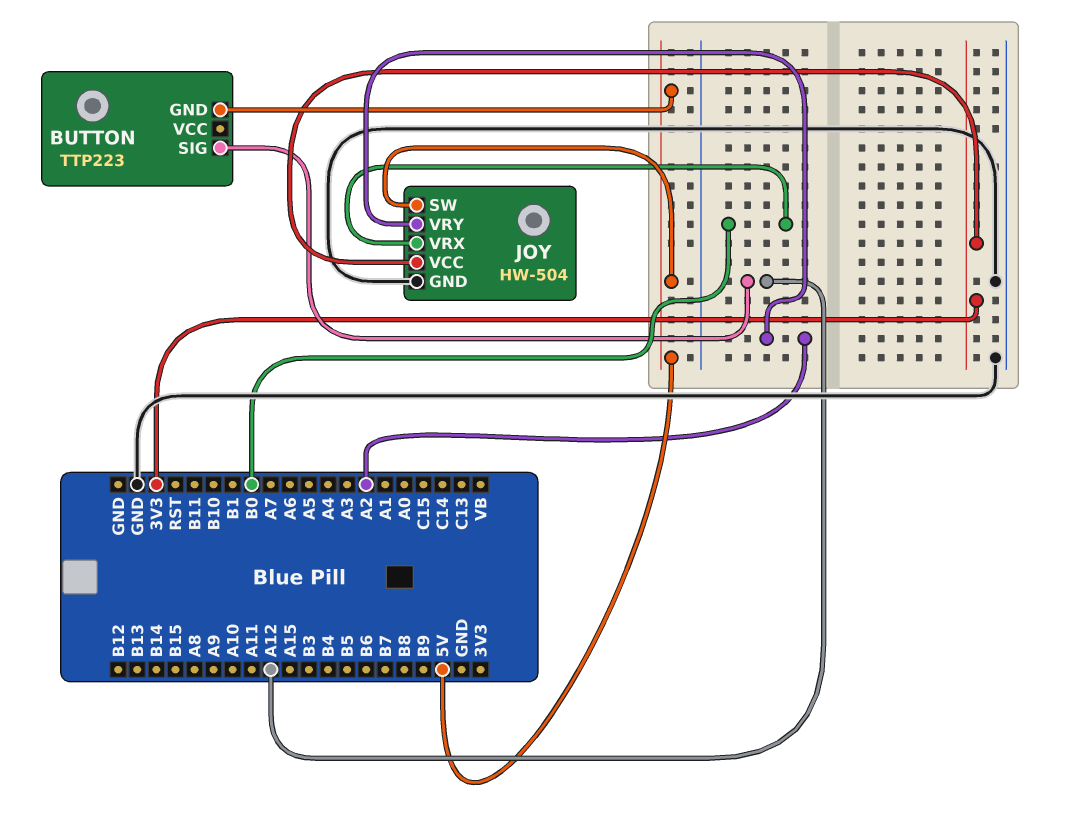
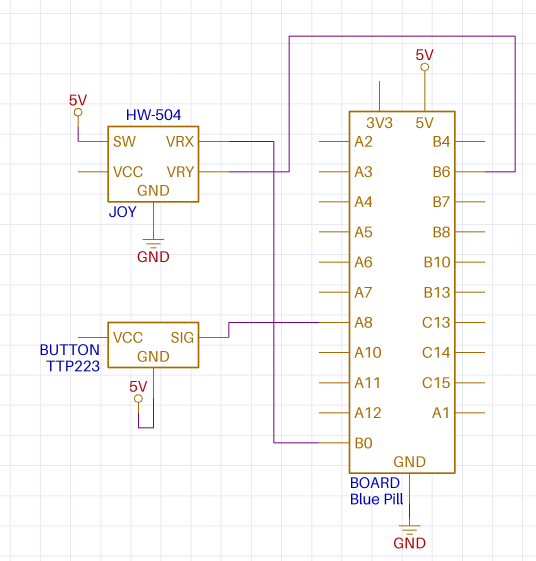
BUTTON pin SIG: A12 -> A8
JOY pin VCC: 3V3 -> none
JOY pin VRY: A2 -> B6

